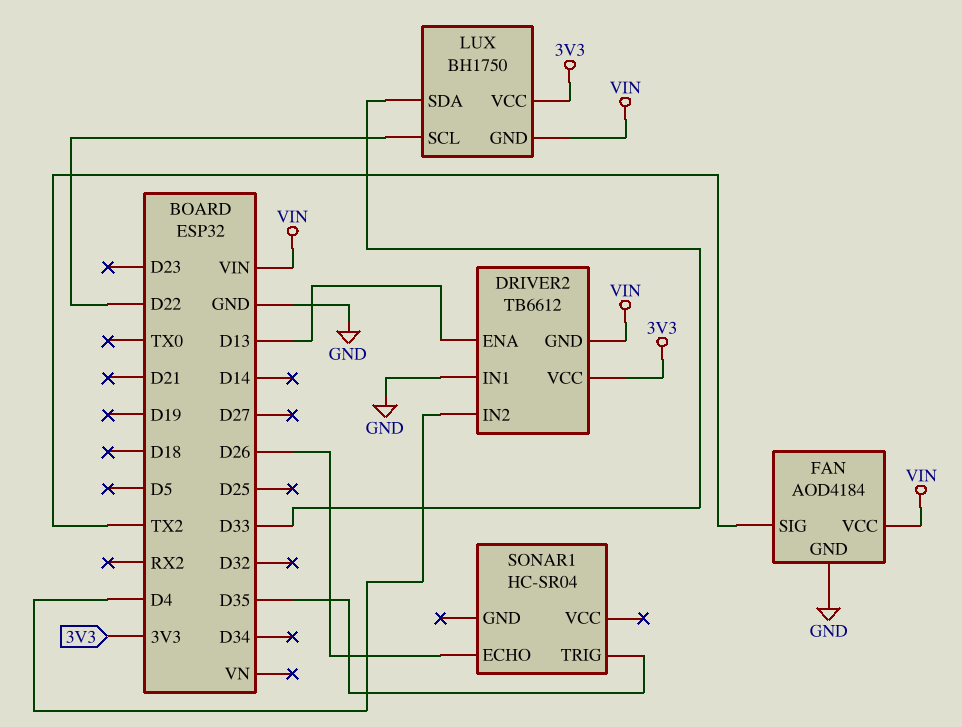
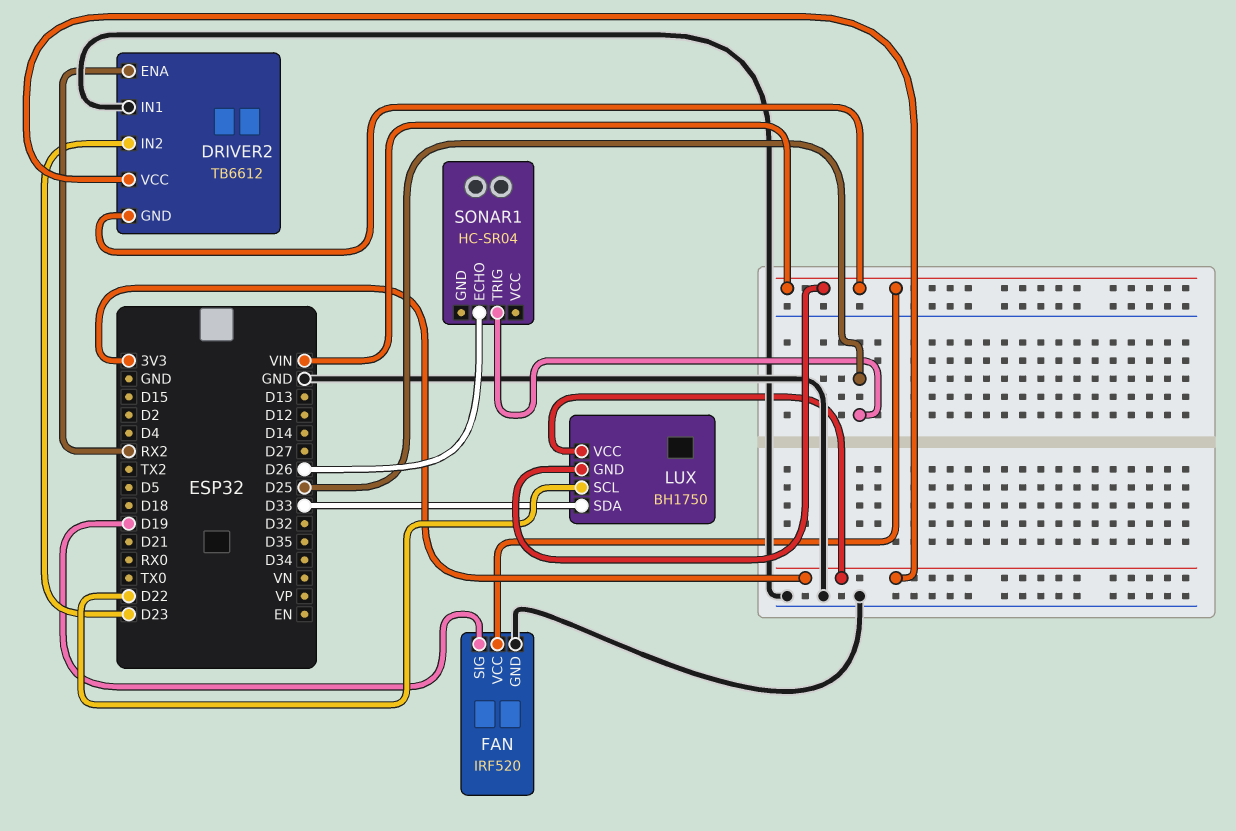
DRIVER2 pin ENA: D13 -> RX2
DRIVER2 pin IN2: D4 -> D23
FAN: AOD4184 -> IRF520
FAN pin SIG: TX2 -> D19
SONAR1 pin TRIG: D35 -> D25

